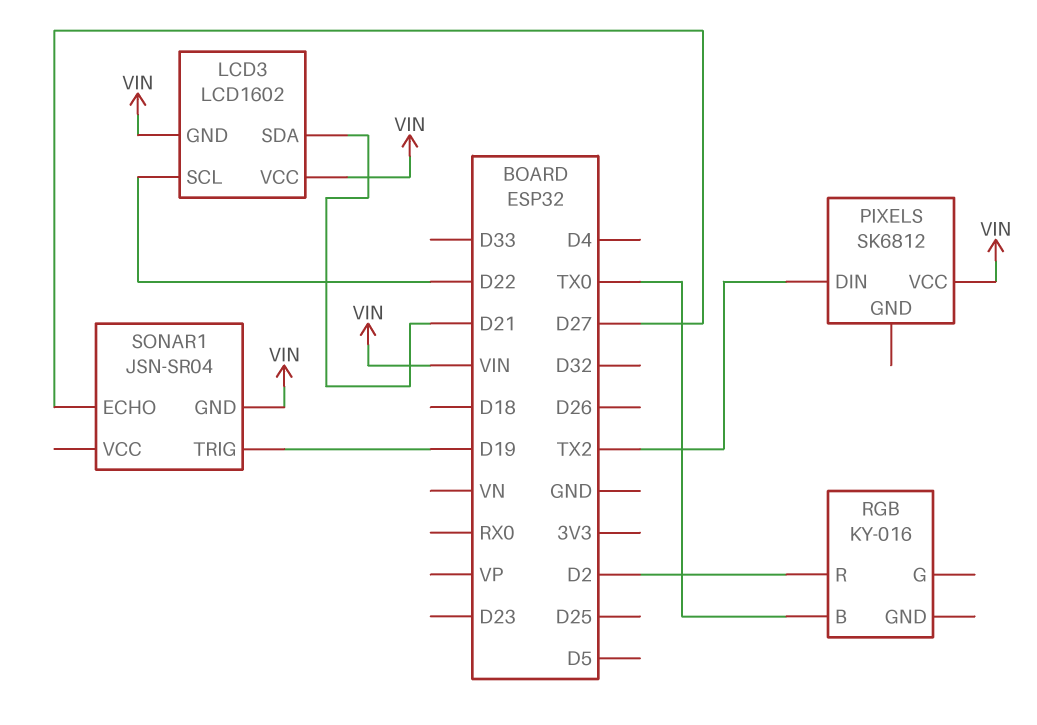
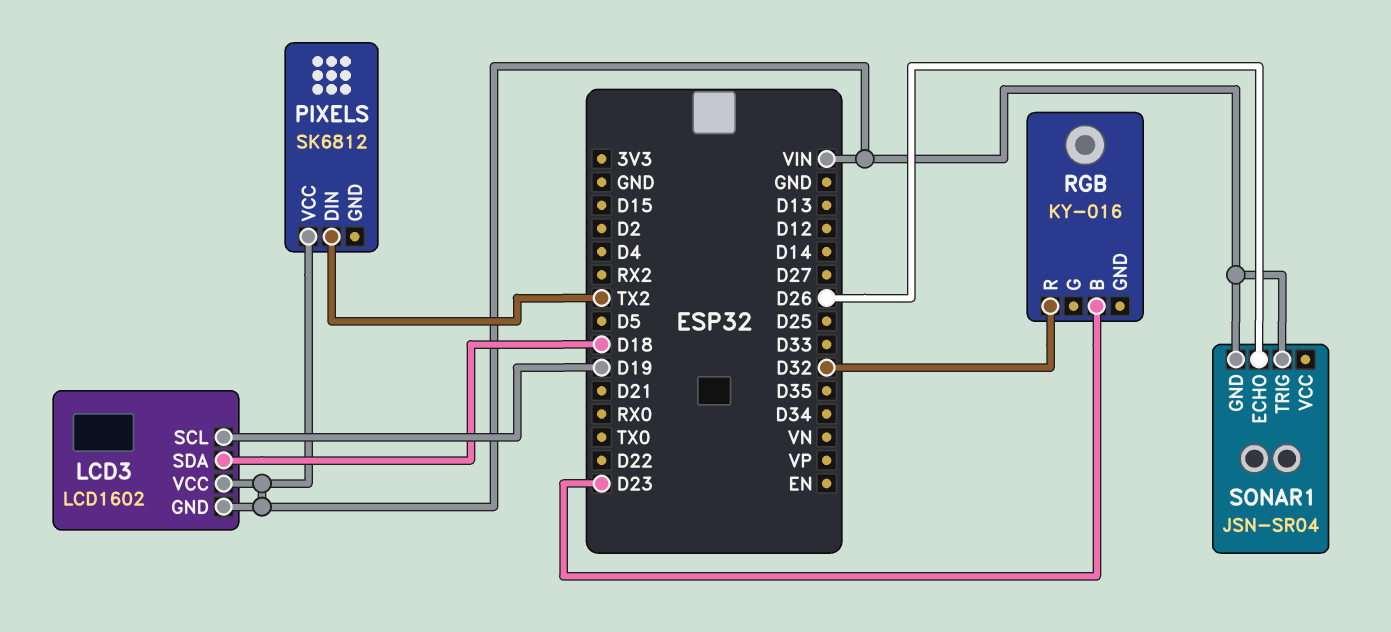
LCD3 pin SCL: D22 -> D19
LCD3 pin SDA: D21 -> D18
RGB pin B: TX0 -> D23
RGB pin R: D2 -> D32
SONAR1 pin ECHO: D27 -> D26
SONAR1 pin TRIG: D19 -> VIN

